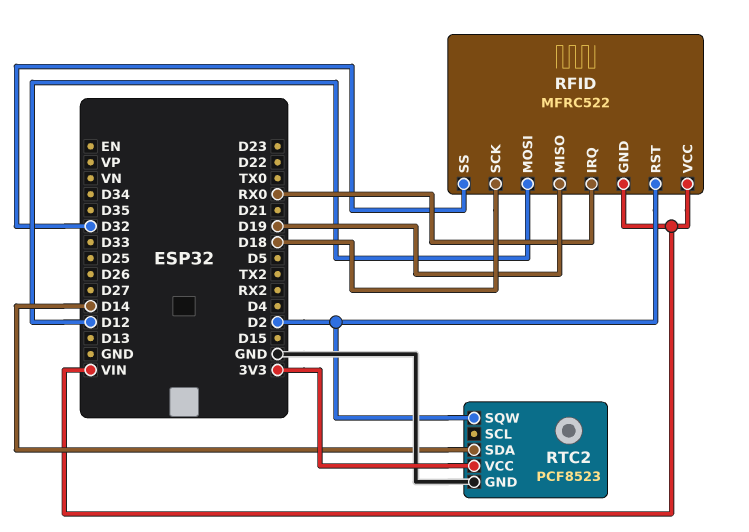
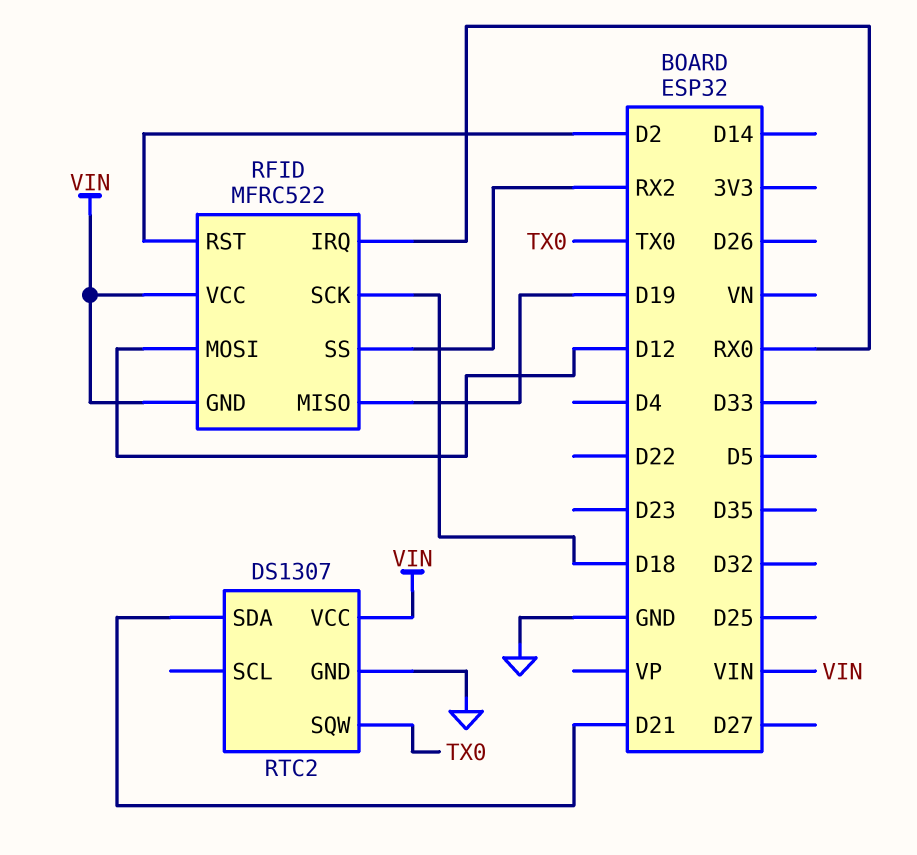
RFID pin SS: D32 -> RX2
RTC2: PCF8523 -> DS1307
RTC2 pin SDA: D14 -> D21
RTC2 pin SQW: D2 -> TX0
RTC2 pin VCC: 3V3 -> VIN

